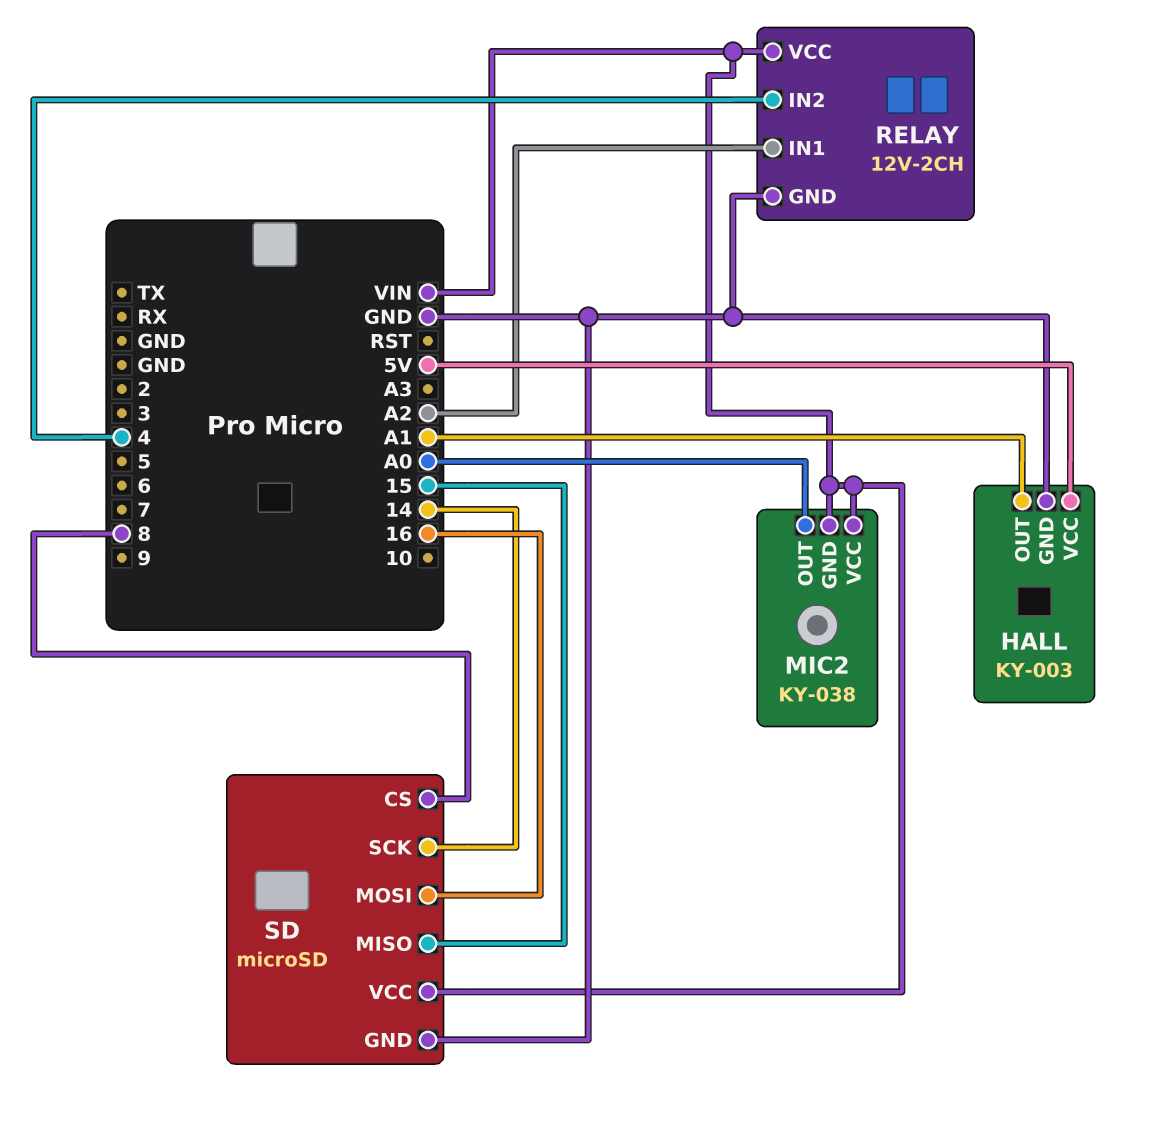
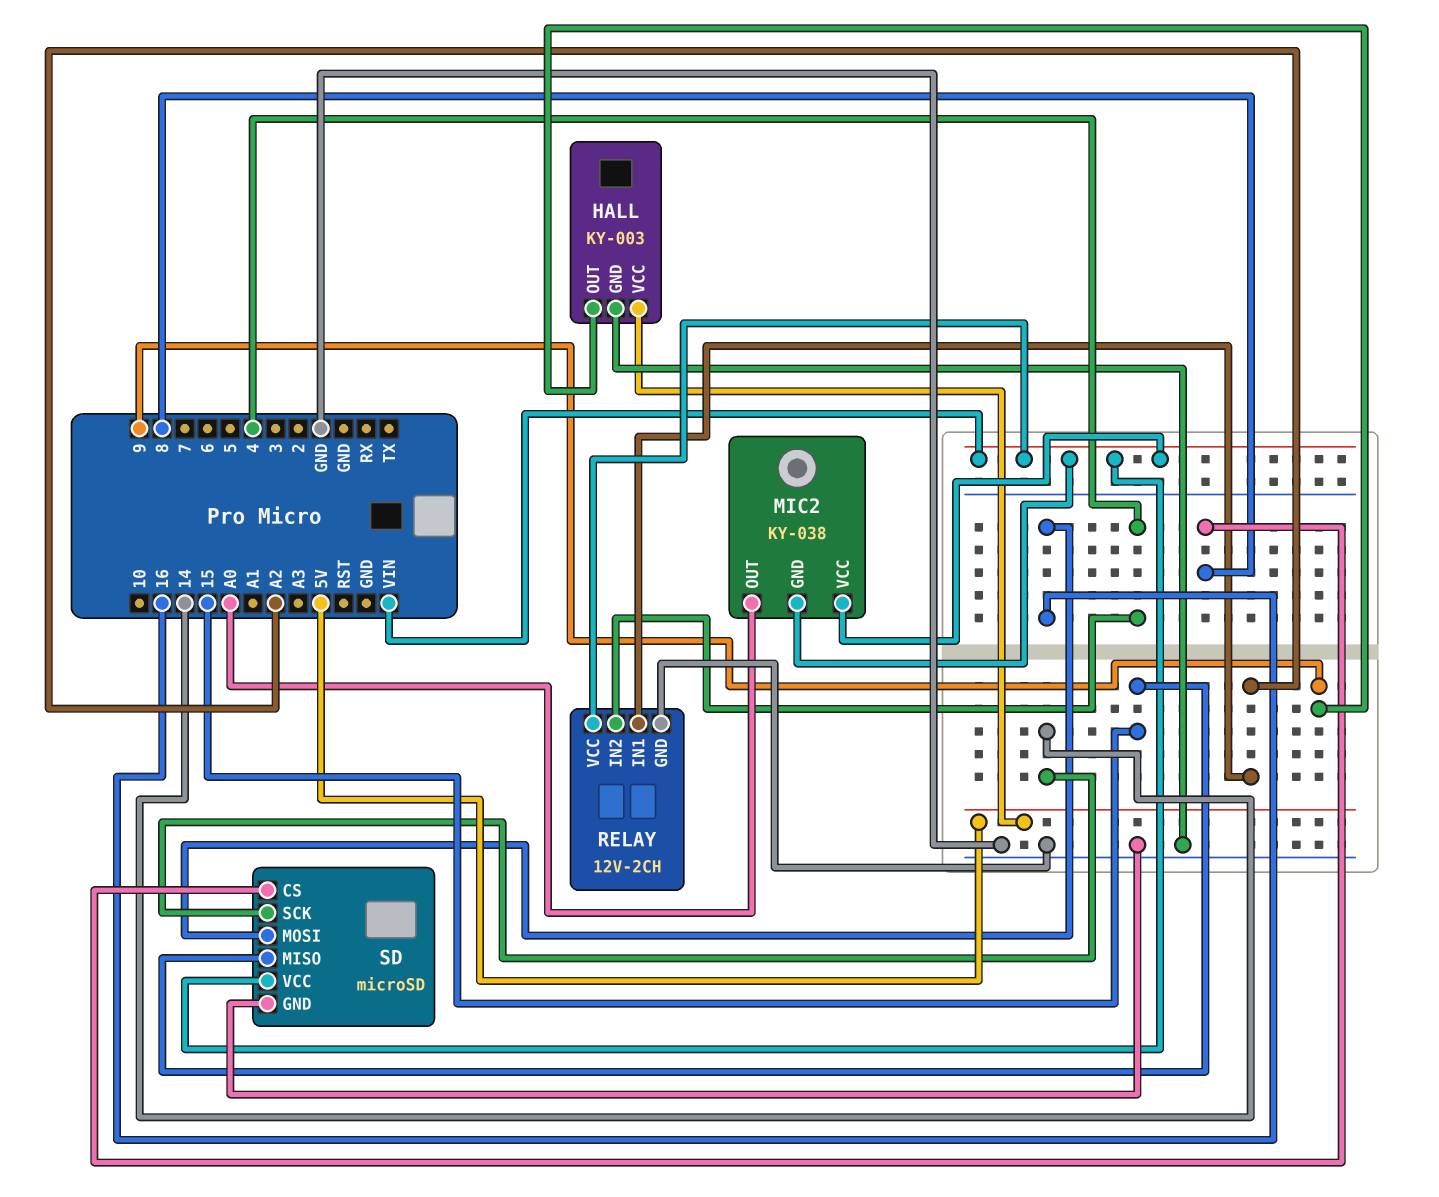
HALL pin OUT: A1 -> 9

